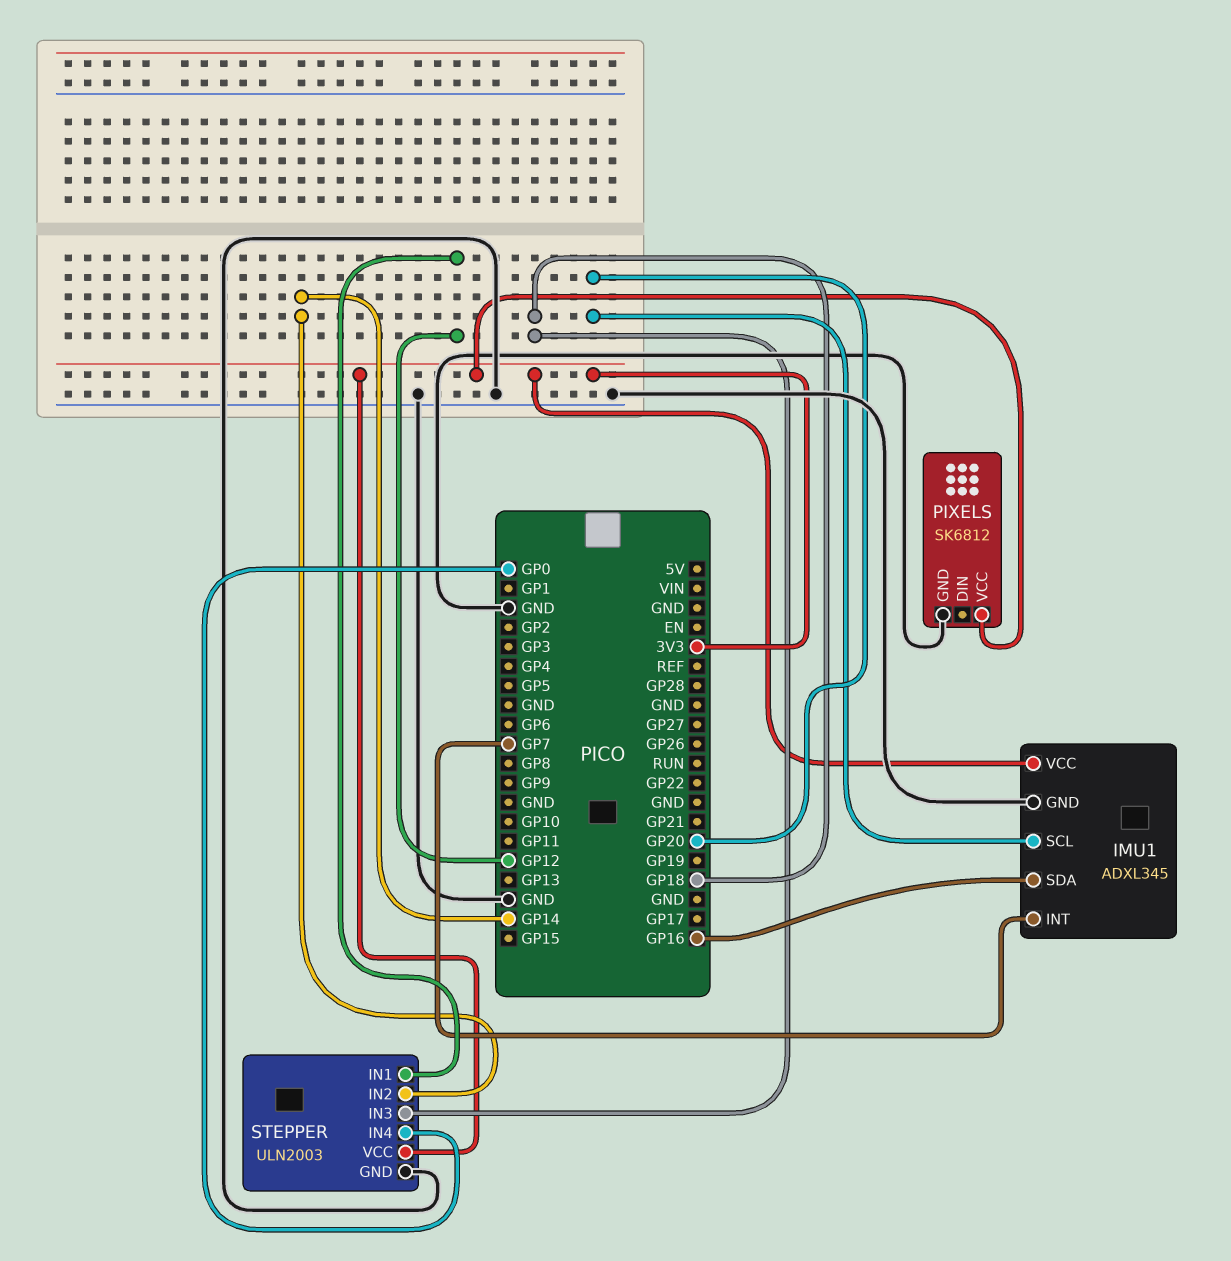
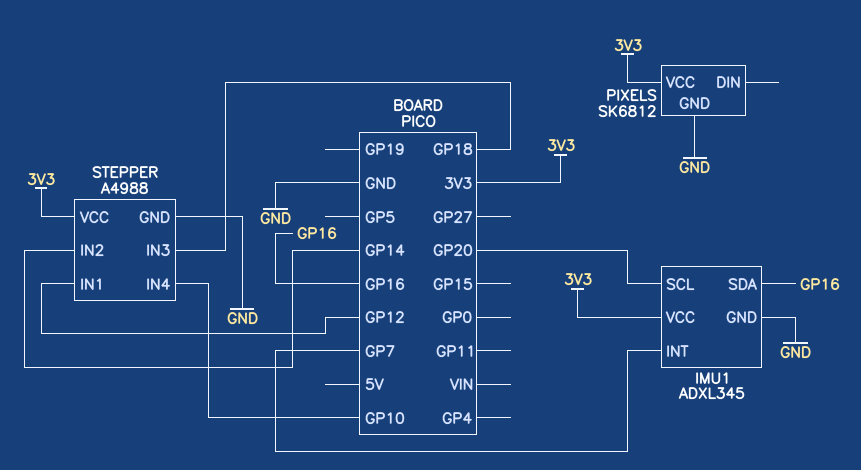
STEPPER: ULN2003 -> A4988
STEPPER pin IN4: GP0 -> GP10

